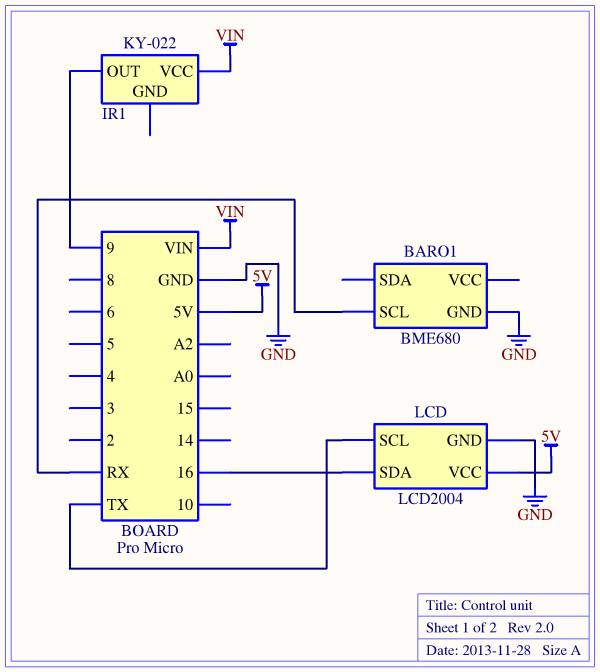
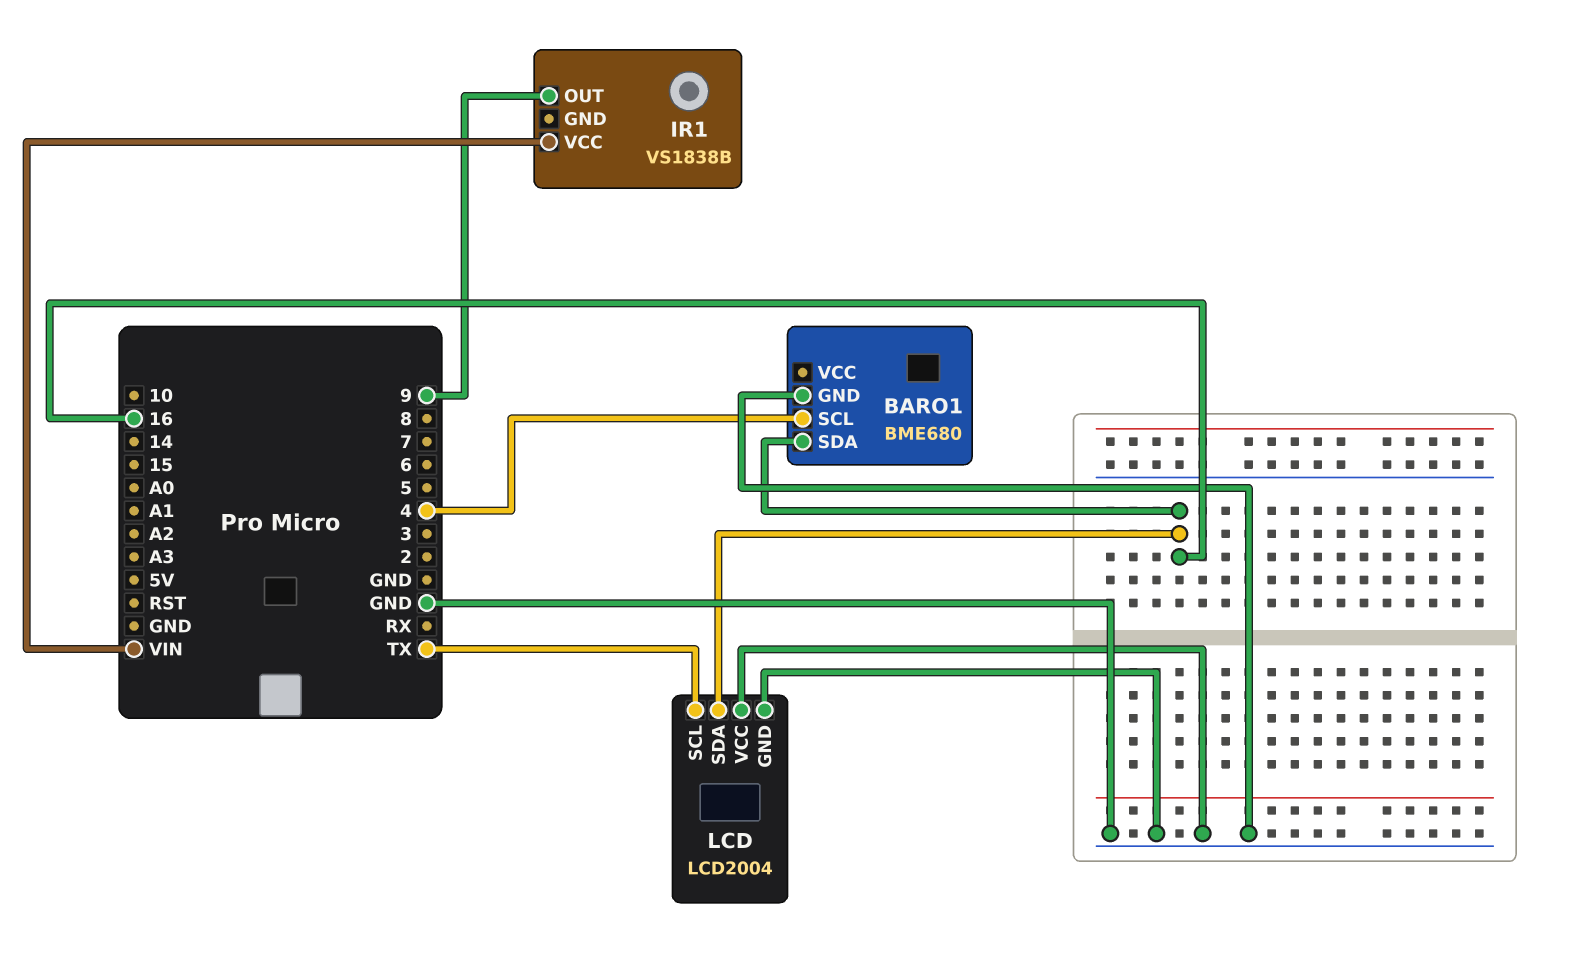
BARO1 pin SCL: RX -> 4
BARO1 pin SDA: none -> 16
IR1: KY-022 -> VS1838B
LCD pin VCC: 5V -> GND

